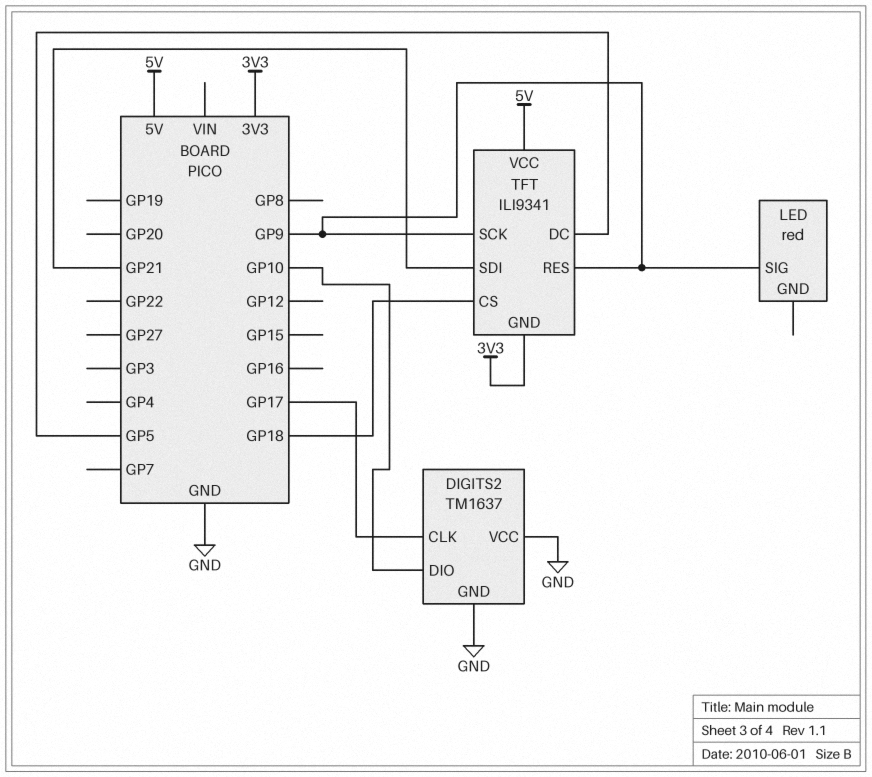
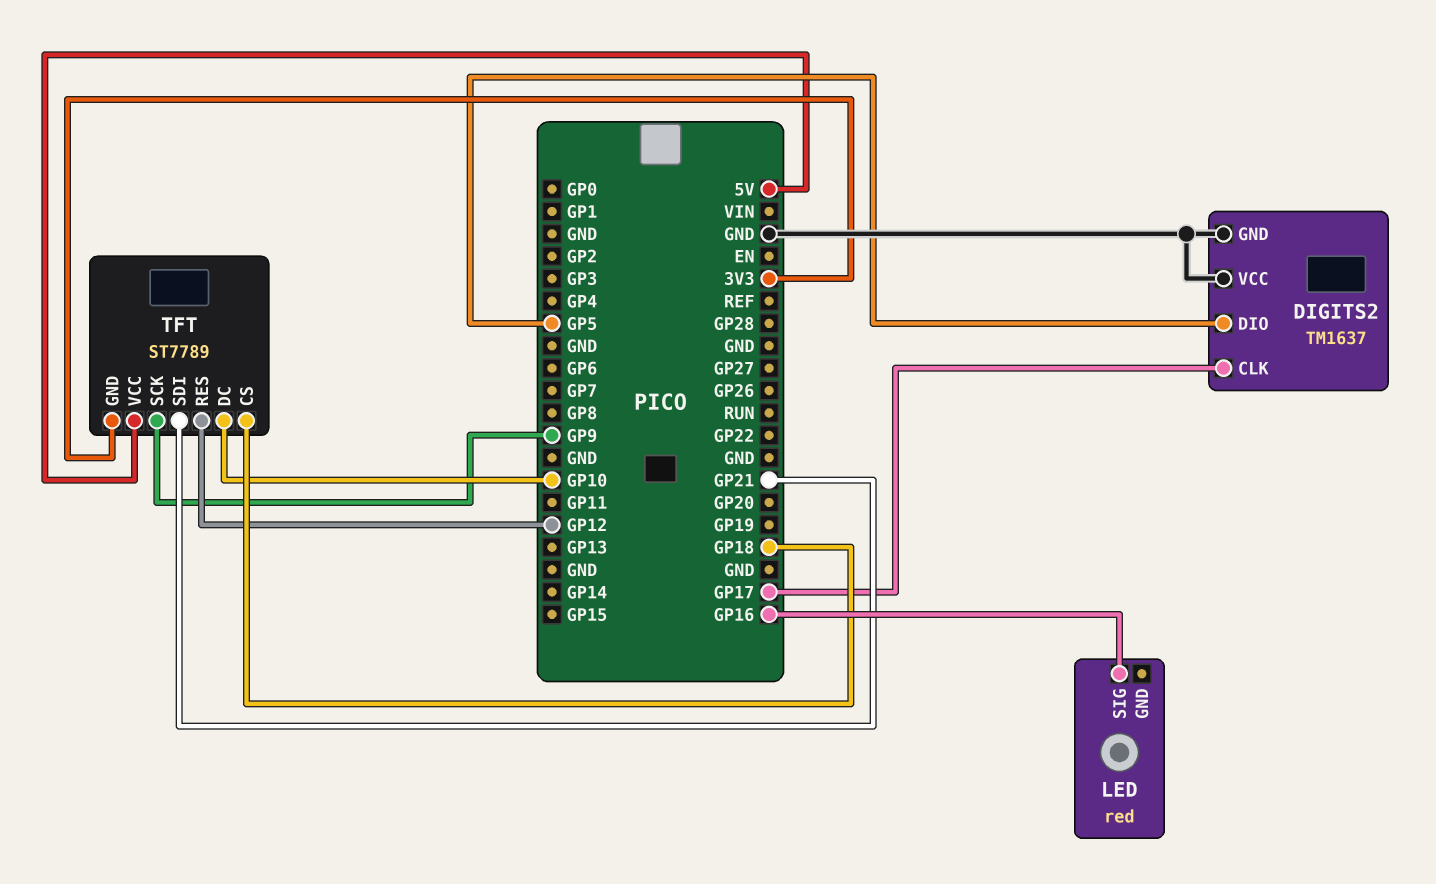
DIGITS2 pin DIO: GP10 -> GP5
LED pin SIG: GP9 -> GP16
TFT: ILI9341 -> ST7789
TFT pin DC: GP5 -> GP10
TFT pin RES: GP9 -> GP12

